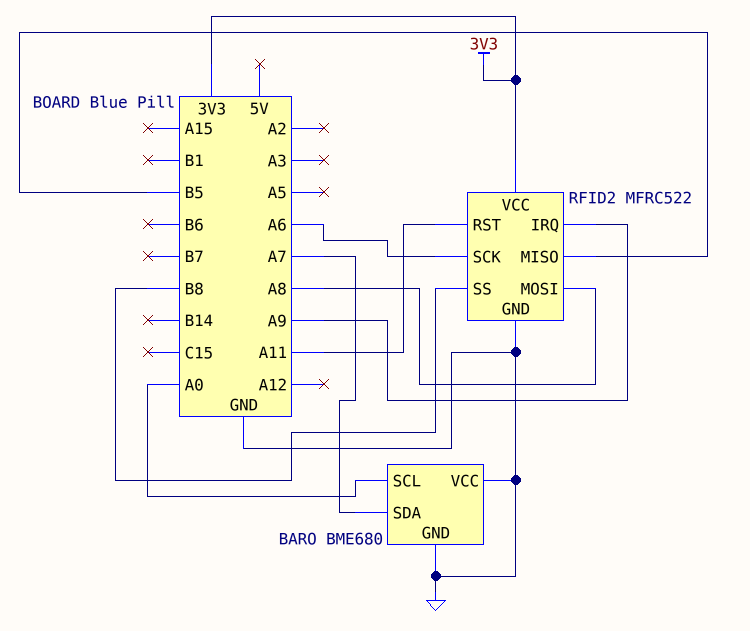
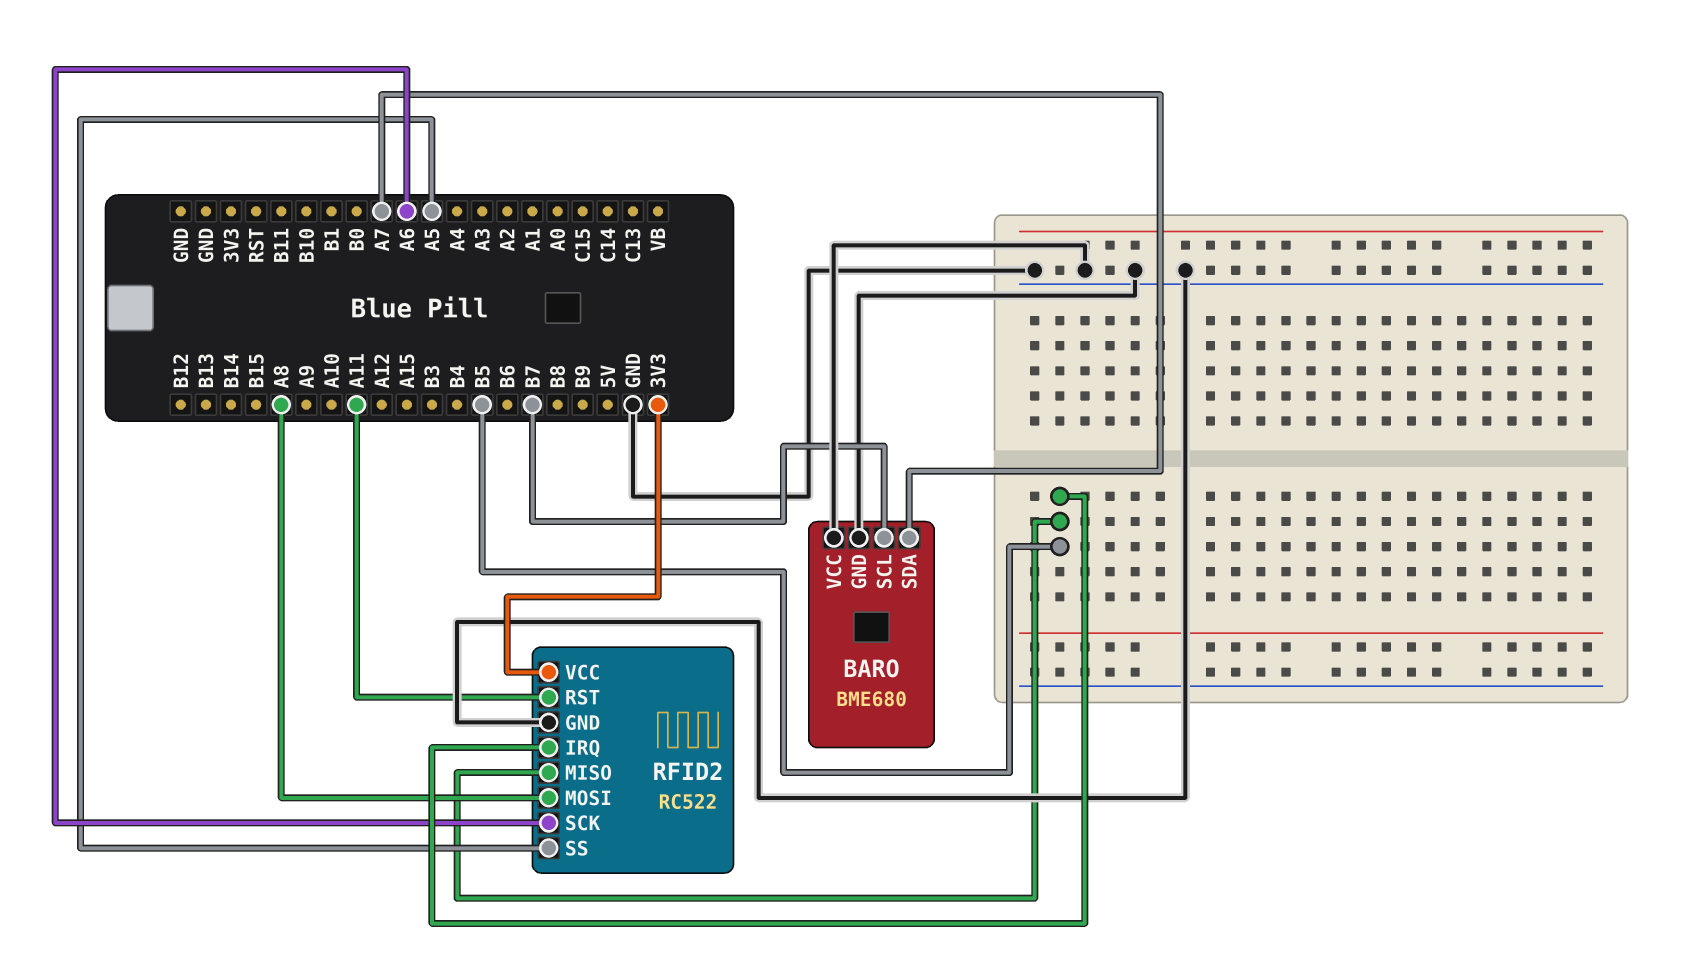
BARO pin SCL: A0 -> B7
RFID2: MFRC522 -> RC522
RFID2 pin IRQ: A9 -> B5
RFID2 pin SS: B8 -> A5

